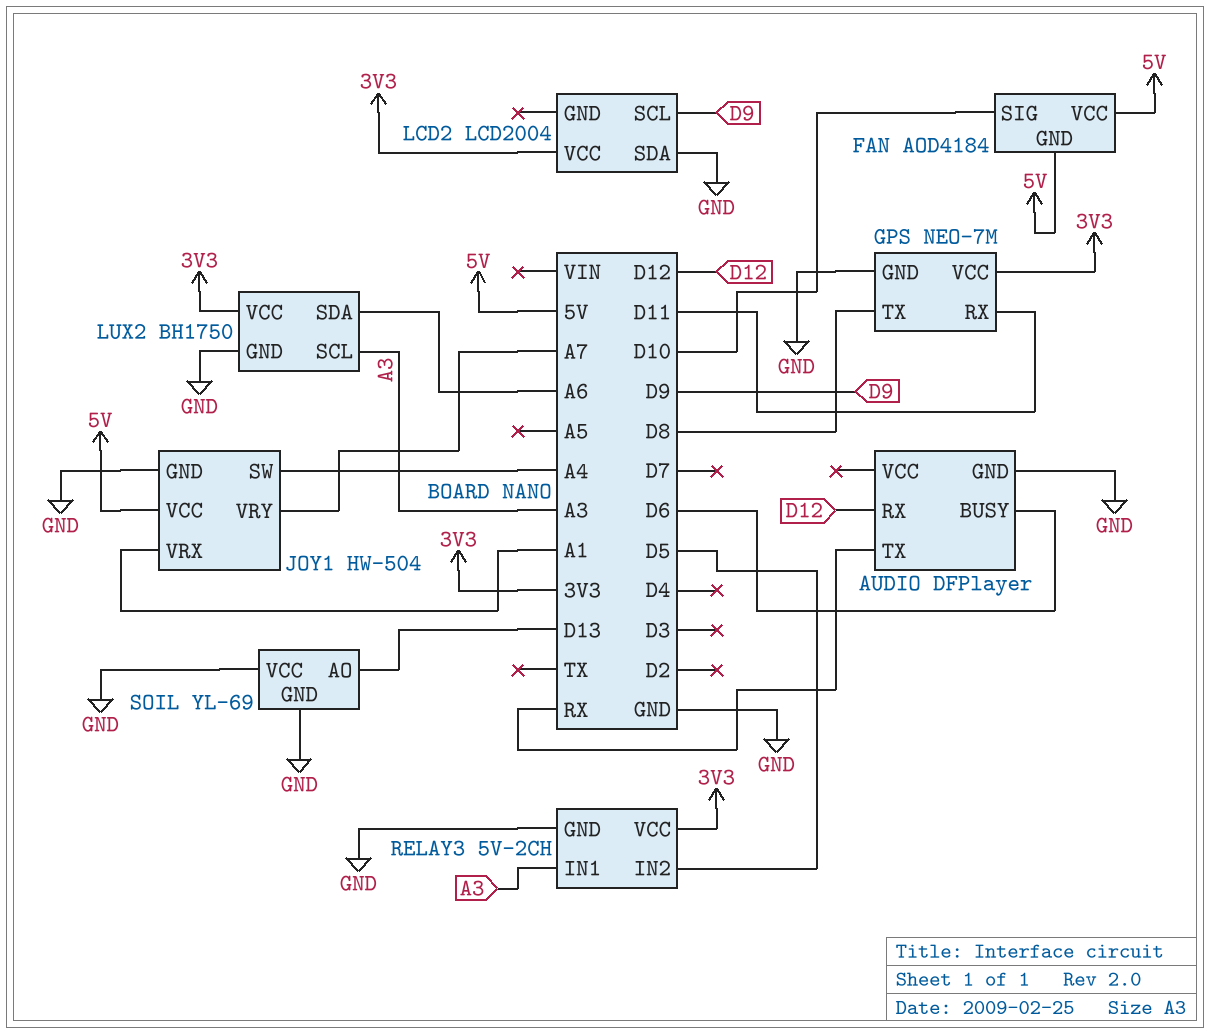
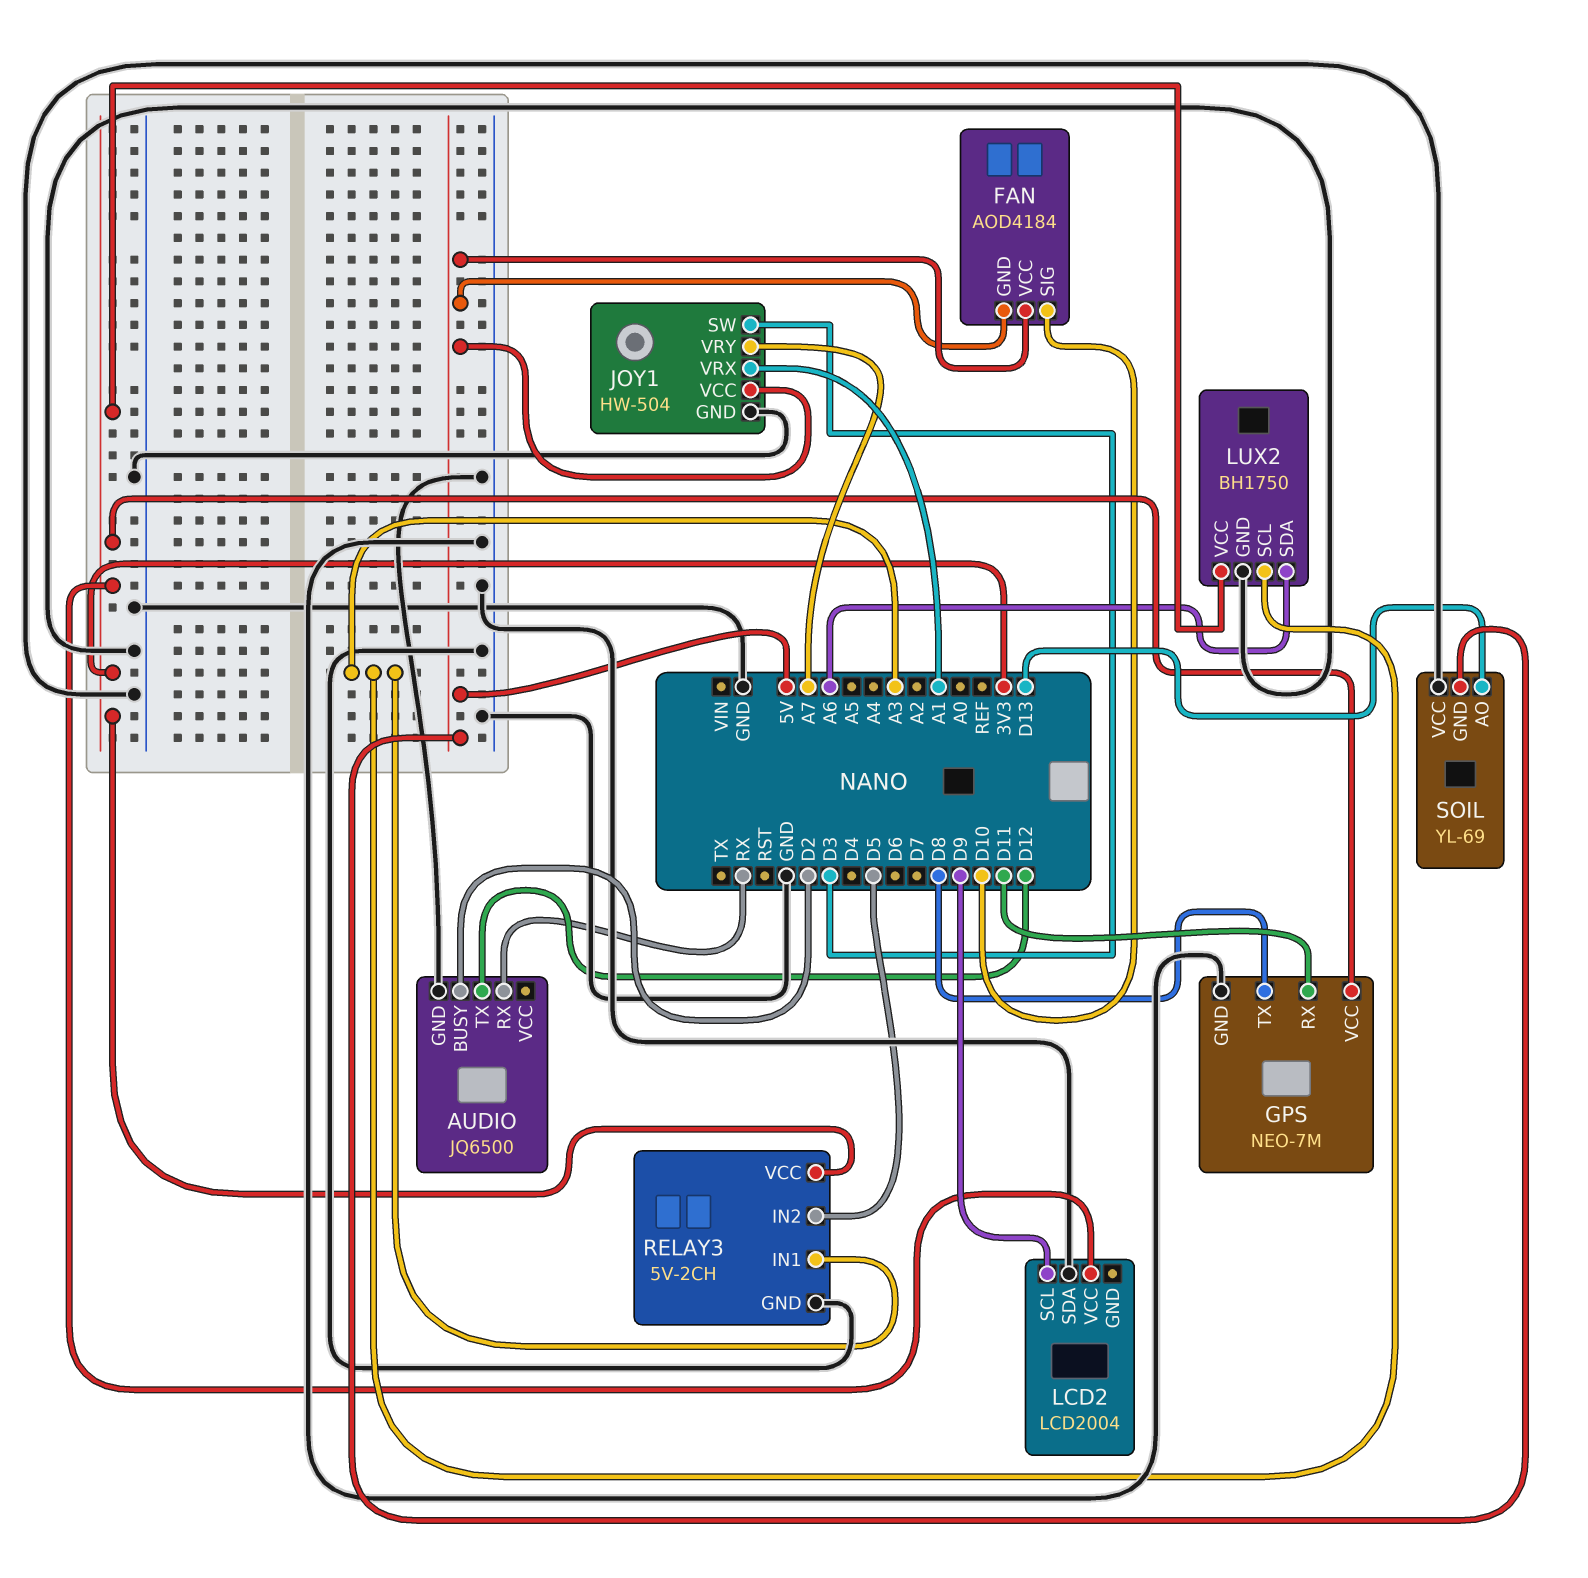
AUDIO: DFPlayer -> JQ6500
AUDIO pin BUSY: D6 -> D2
AUDIO pin RX: D12 -> RX
AUDIO pin TX: RX -> D12
JOY1 pin SW: A4 -> D3
SOIL pin GND: GND -> 5V

